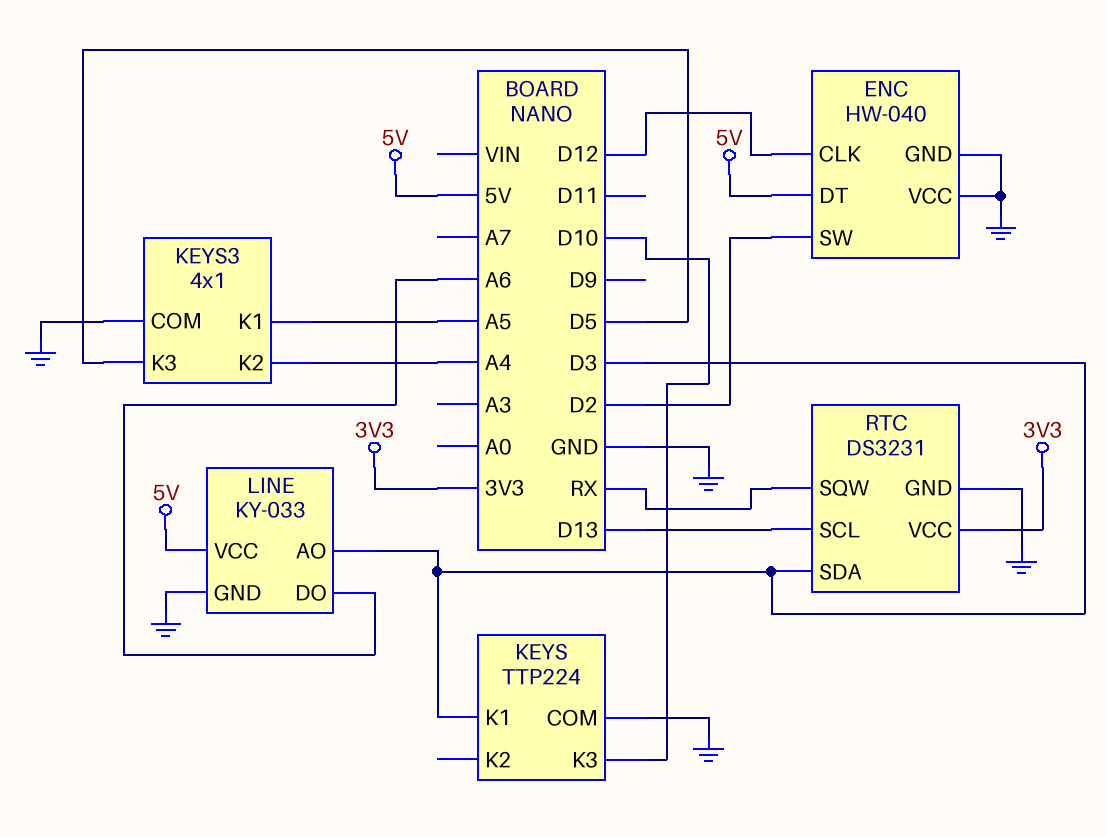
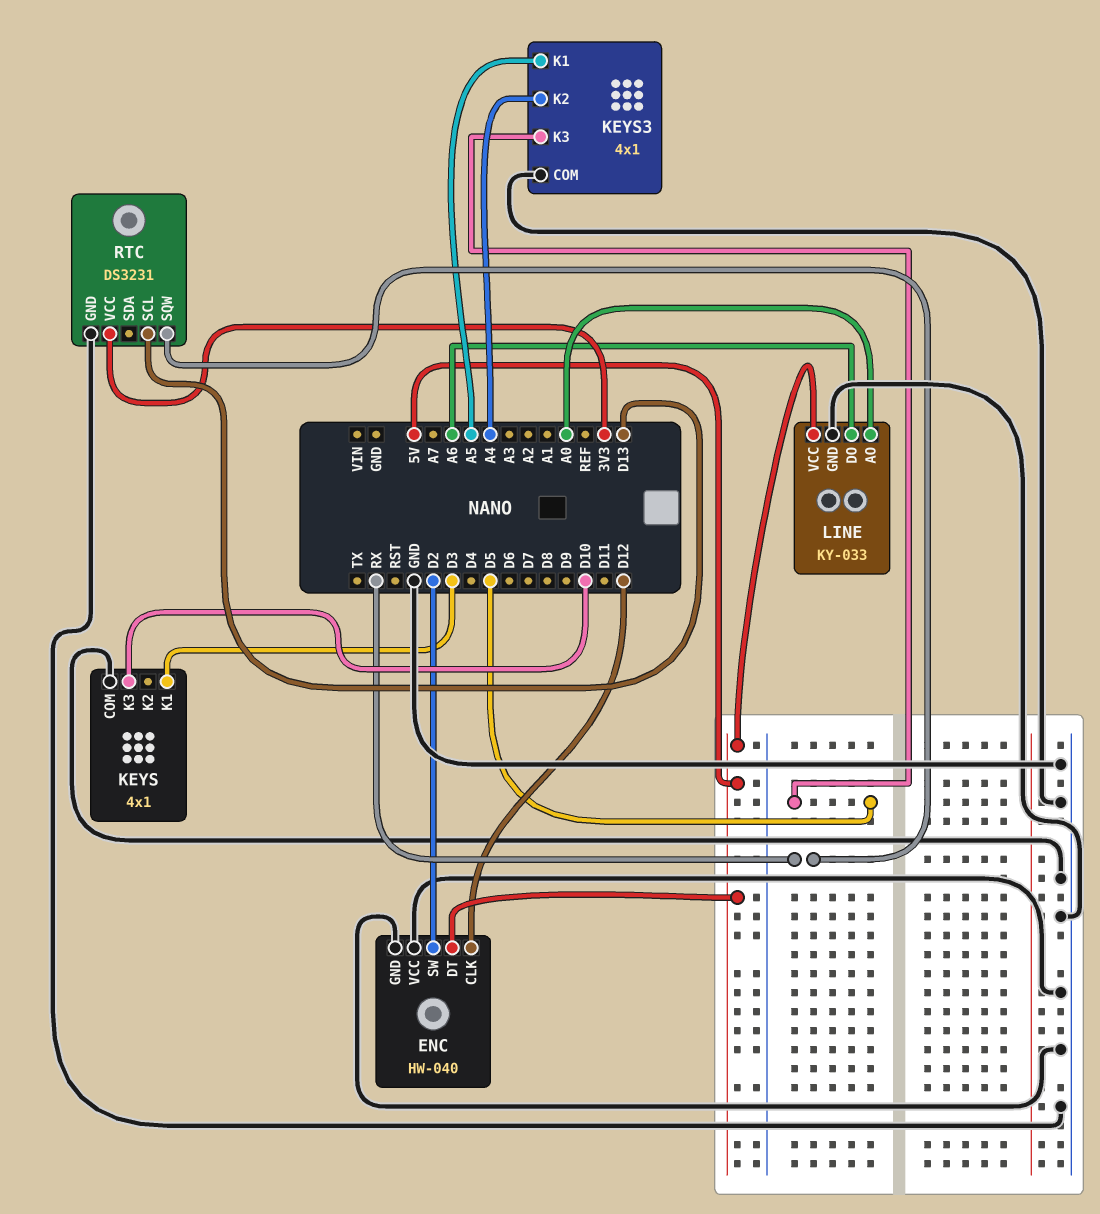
KEYS: TTP224 -> 4x1
LINE pin AO: D3 -> A0
RTC pin SDA: D3 -> none

